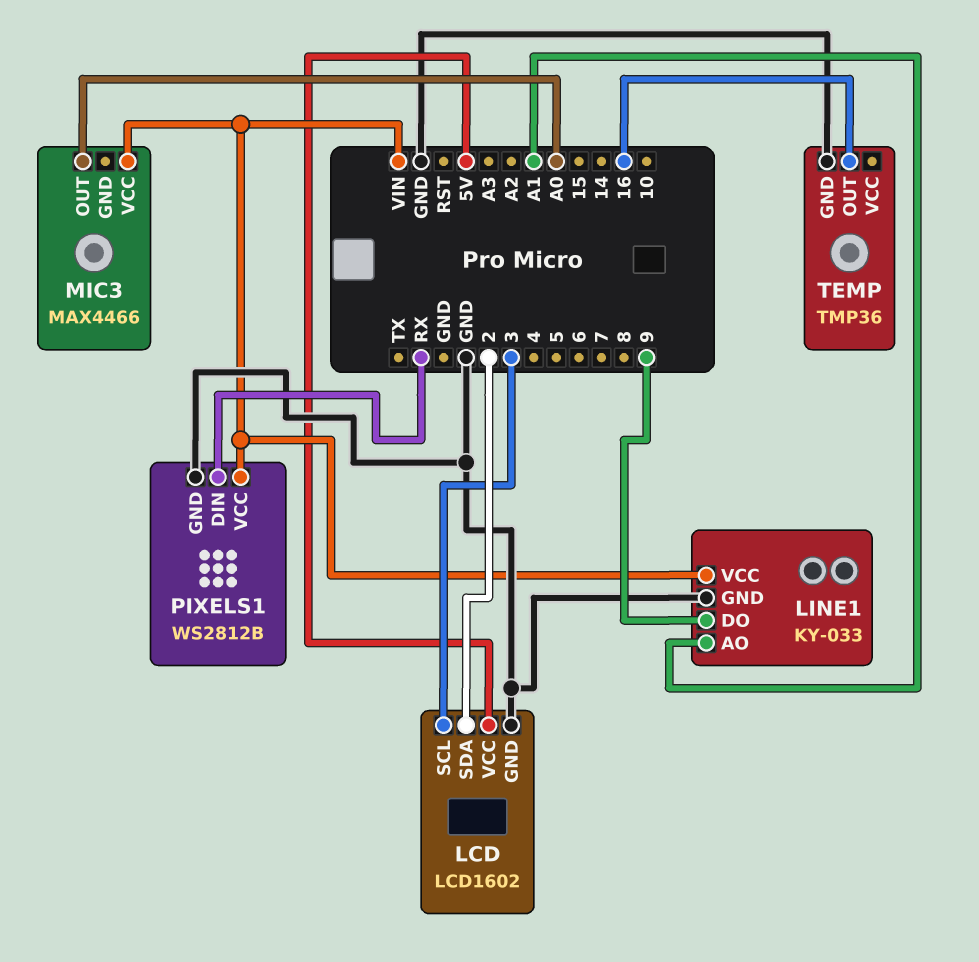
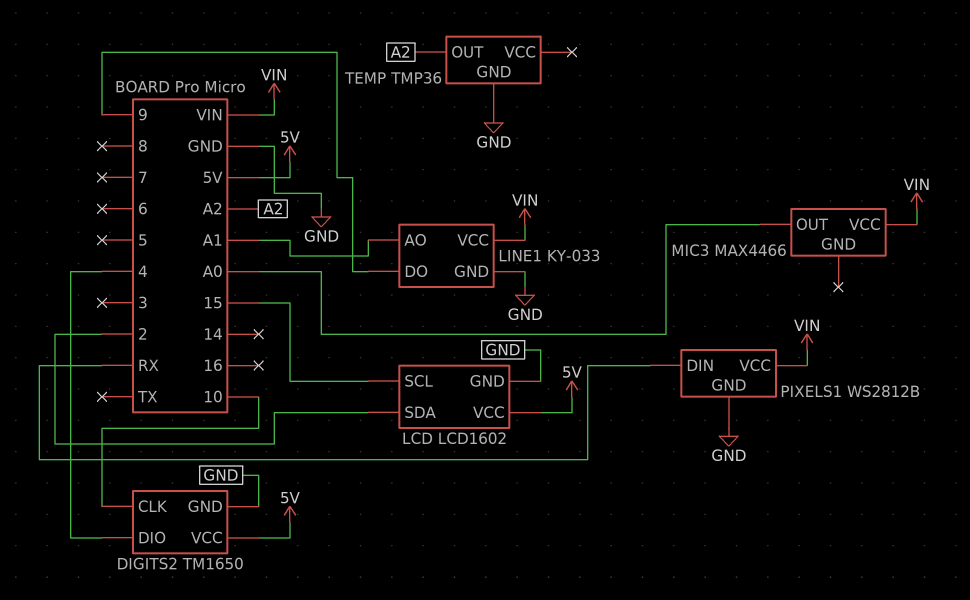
DIGITS2: none -> TM1650
DIGITS2 pin CLK: none -> 10
DIGITS2 pin DIO: none -> 4
DIGITS2 pin GND: none -> GND
DIGITS2 pin VCC: none -> 5V
LCD pin SCL: 3 -> 15
TEMP pin OUT: 16 -> A2

